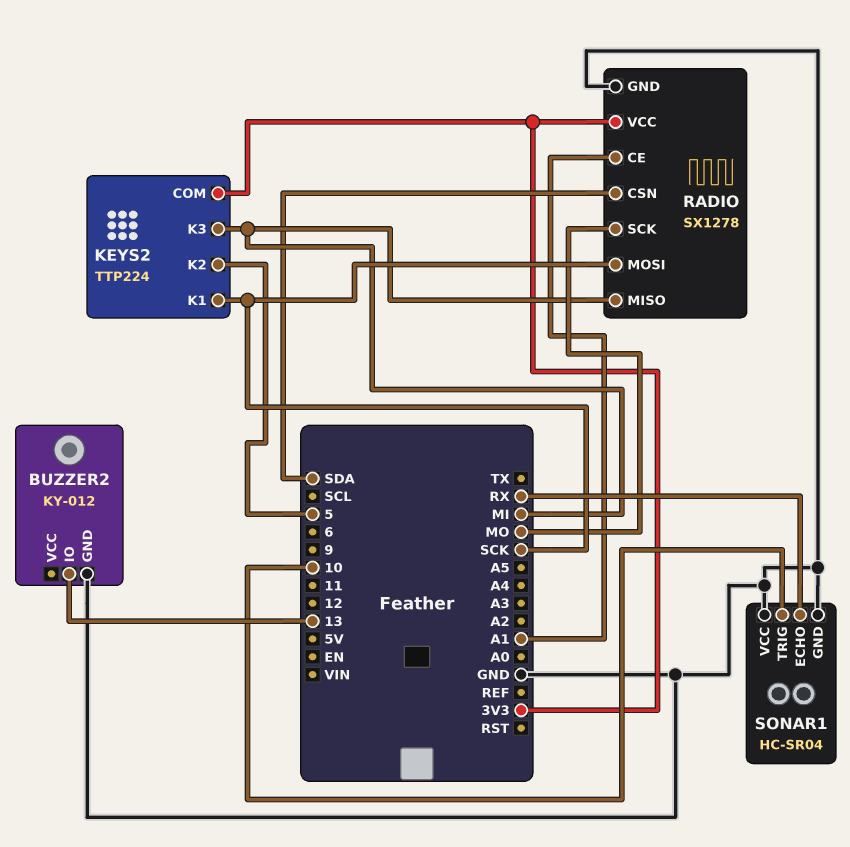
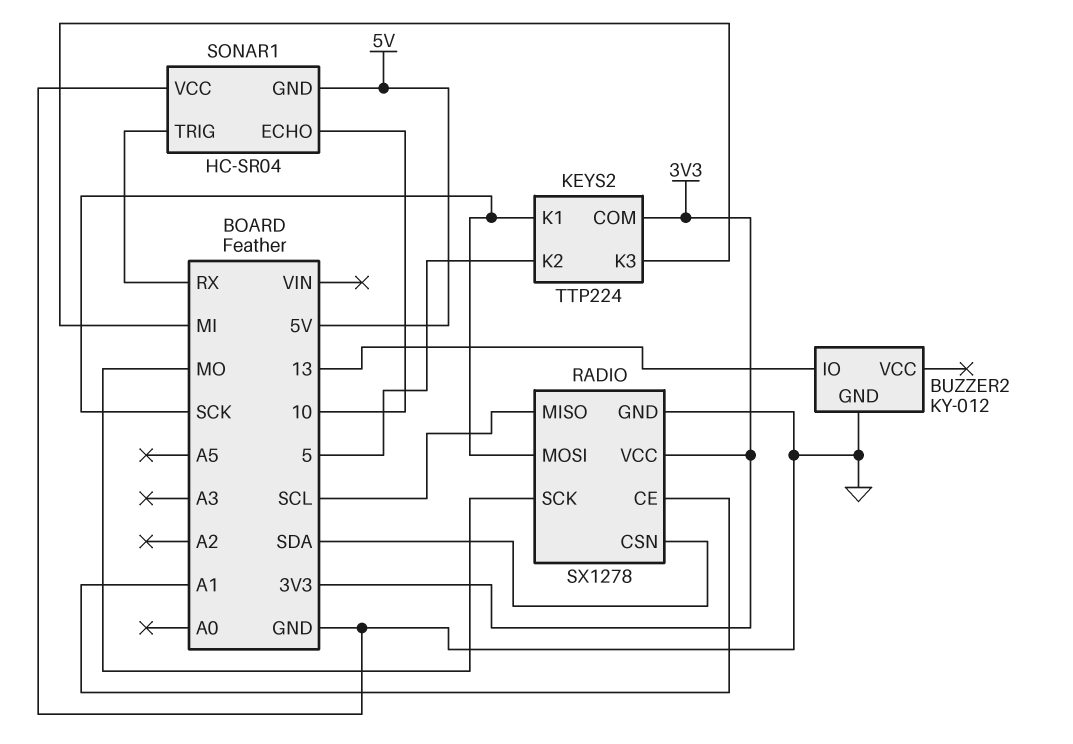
RADIO pin MISO: MI -> SCL
SONAR1 pin ECHO: RX -> 10
SONAR1 pin GND: GND -> 5V
SONAR1 pin TRIG: 10 -> RX

